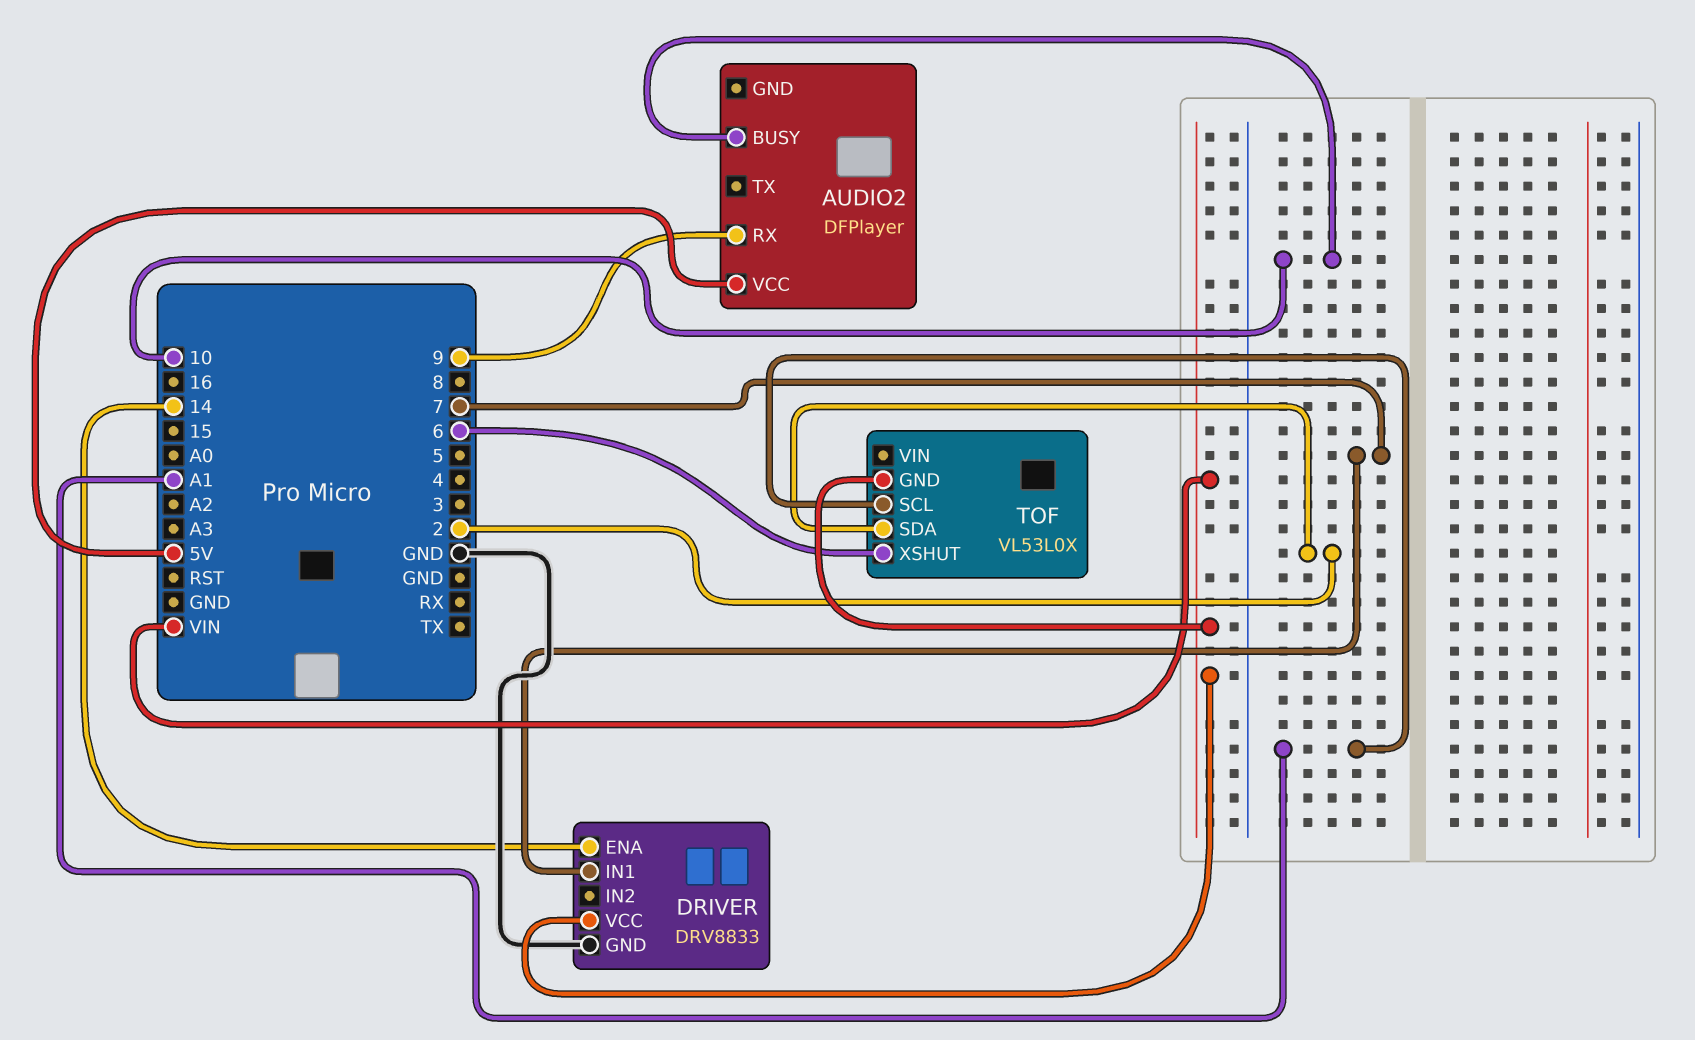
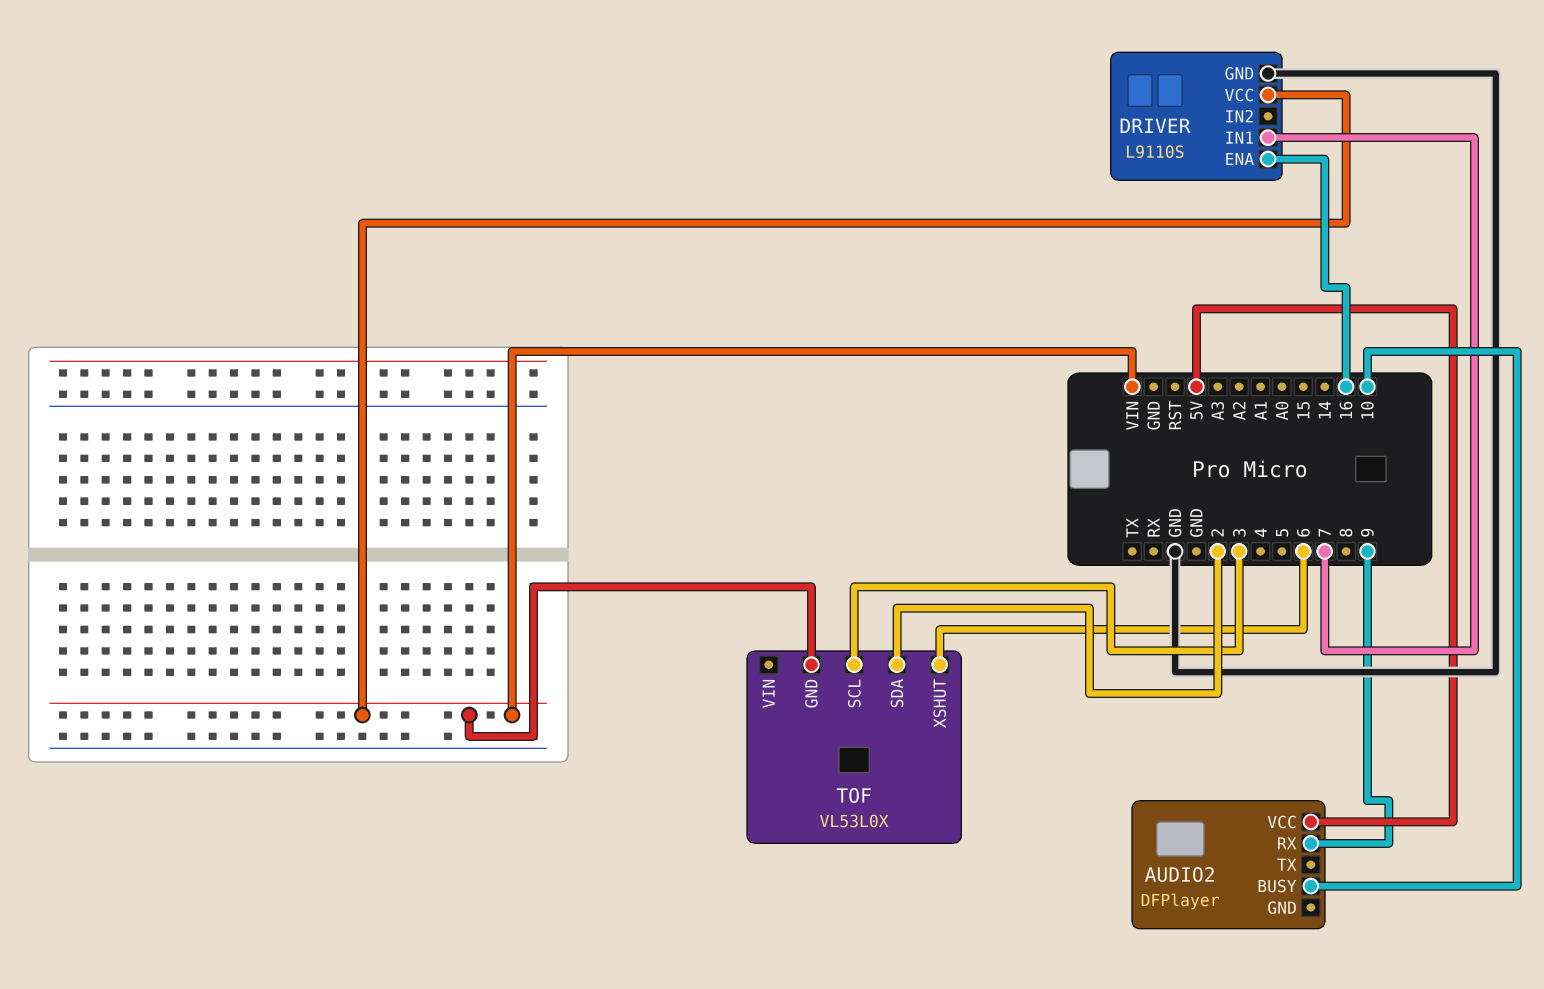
DRIVER: DRV8833 -> L9110S
DRIVER pin ENA: 14 -> 16
TOF pin SCL: A1 -> 3

